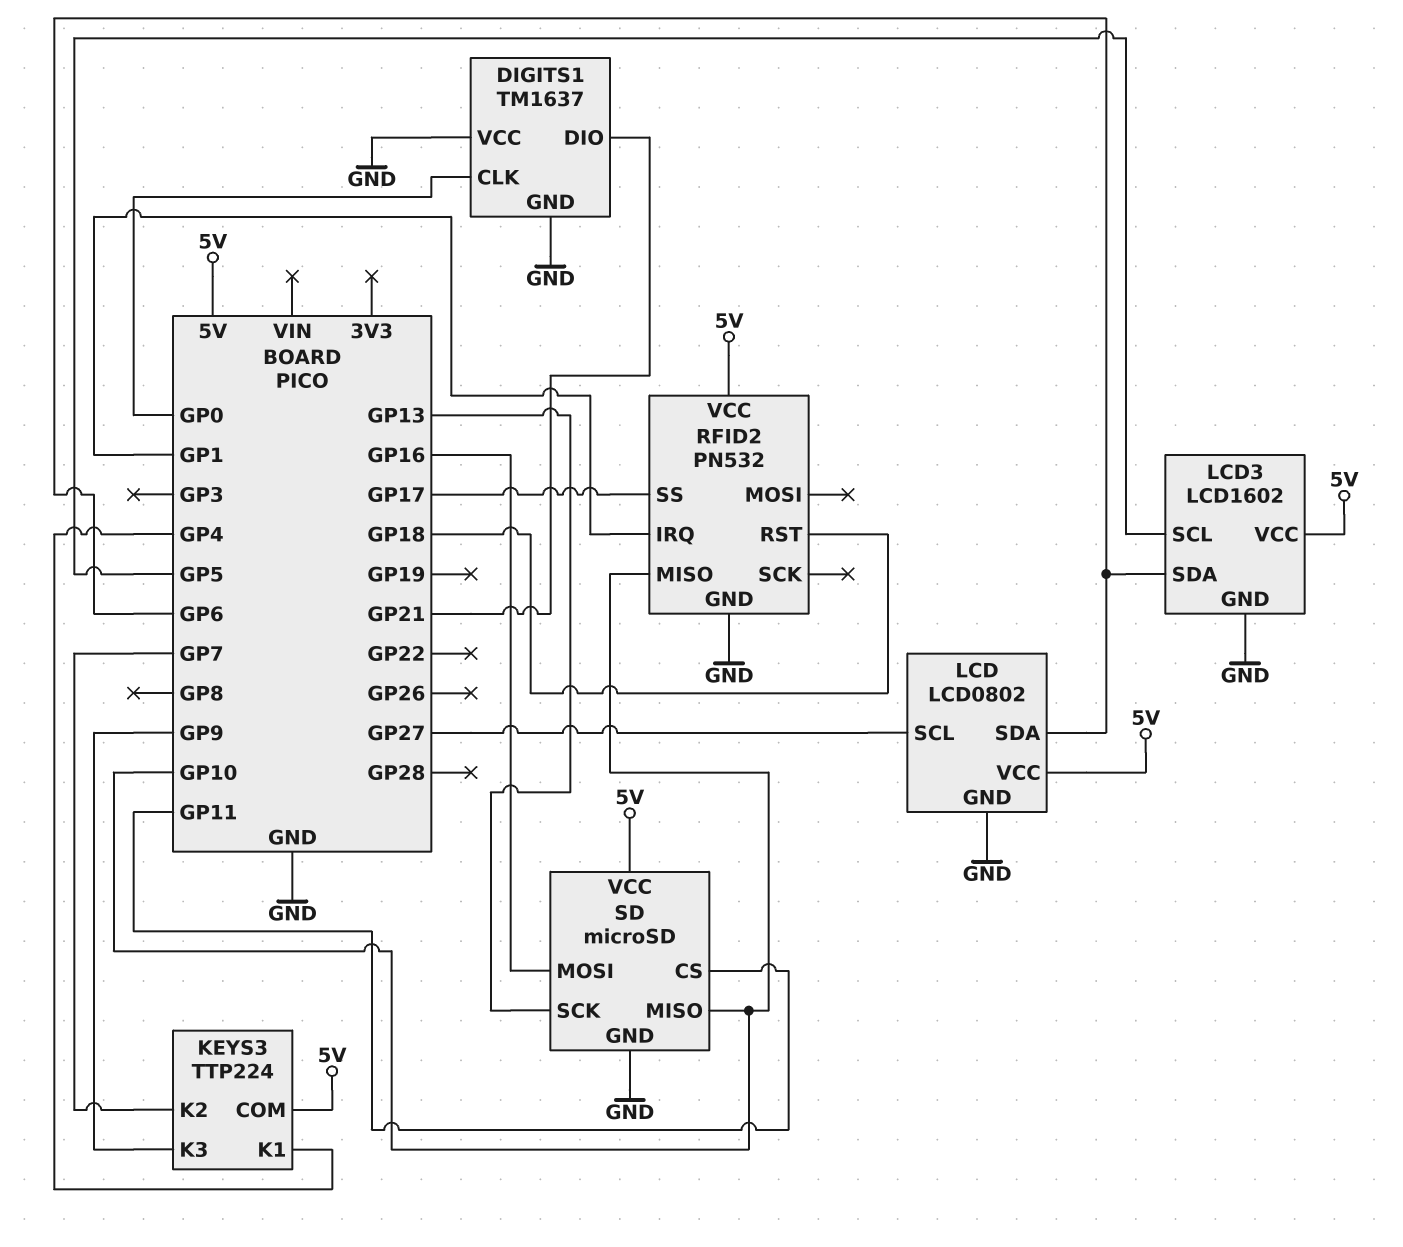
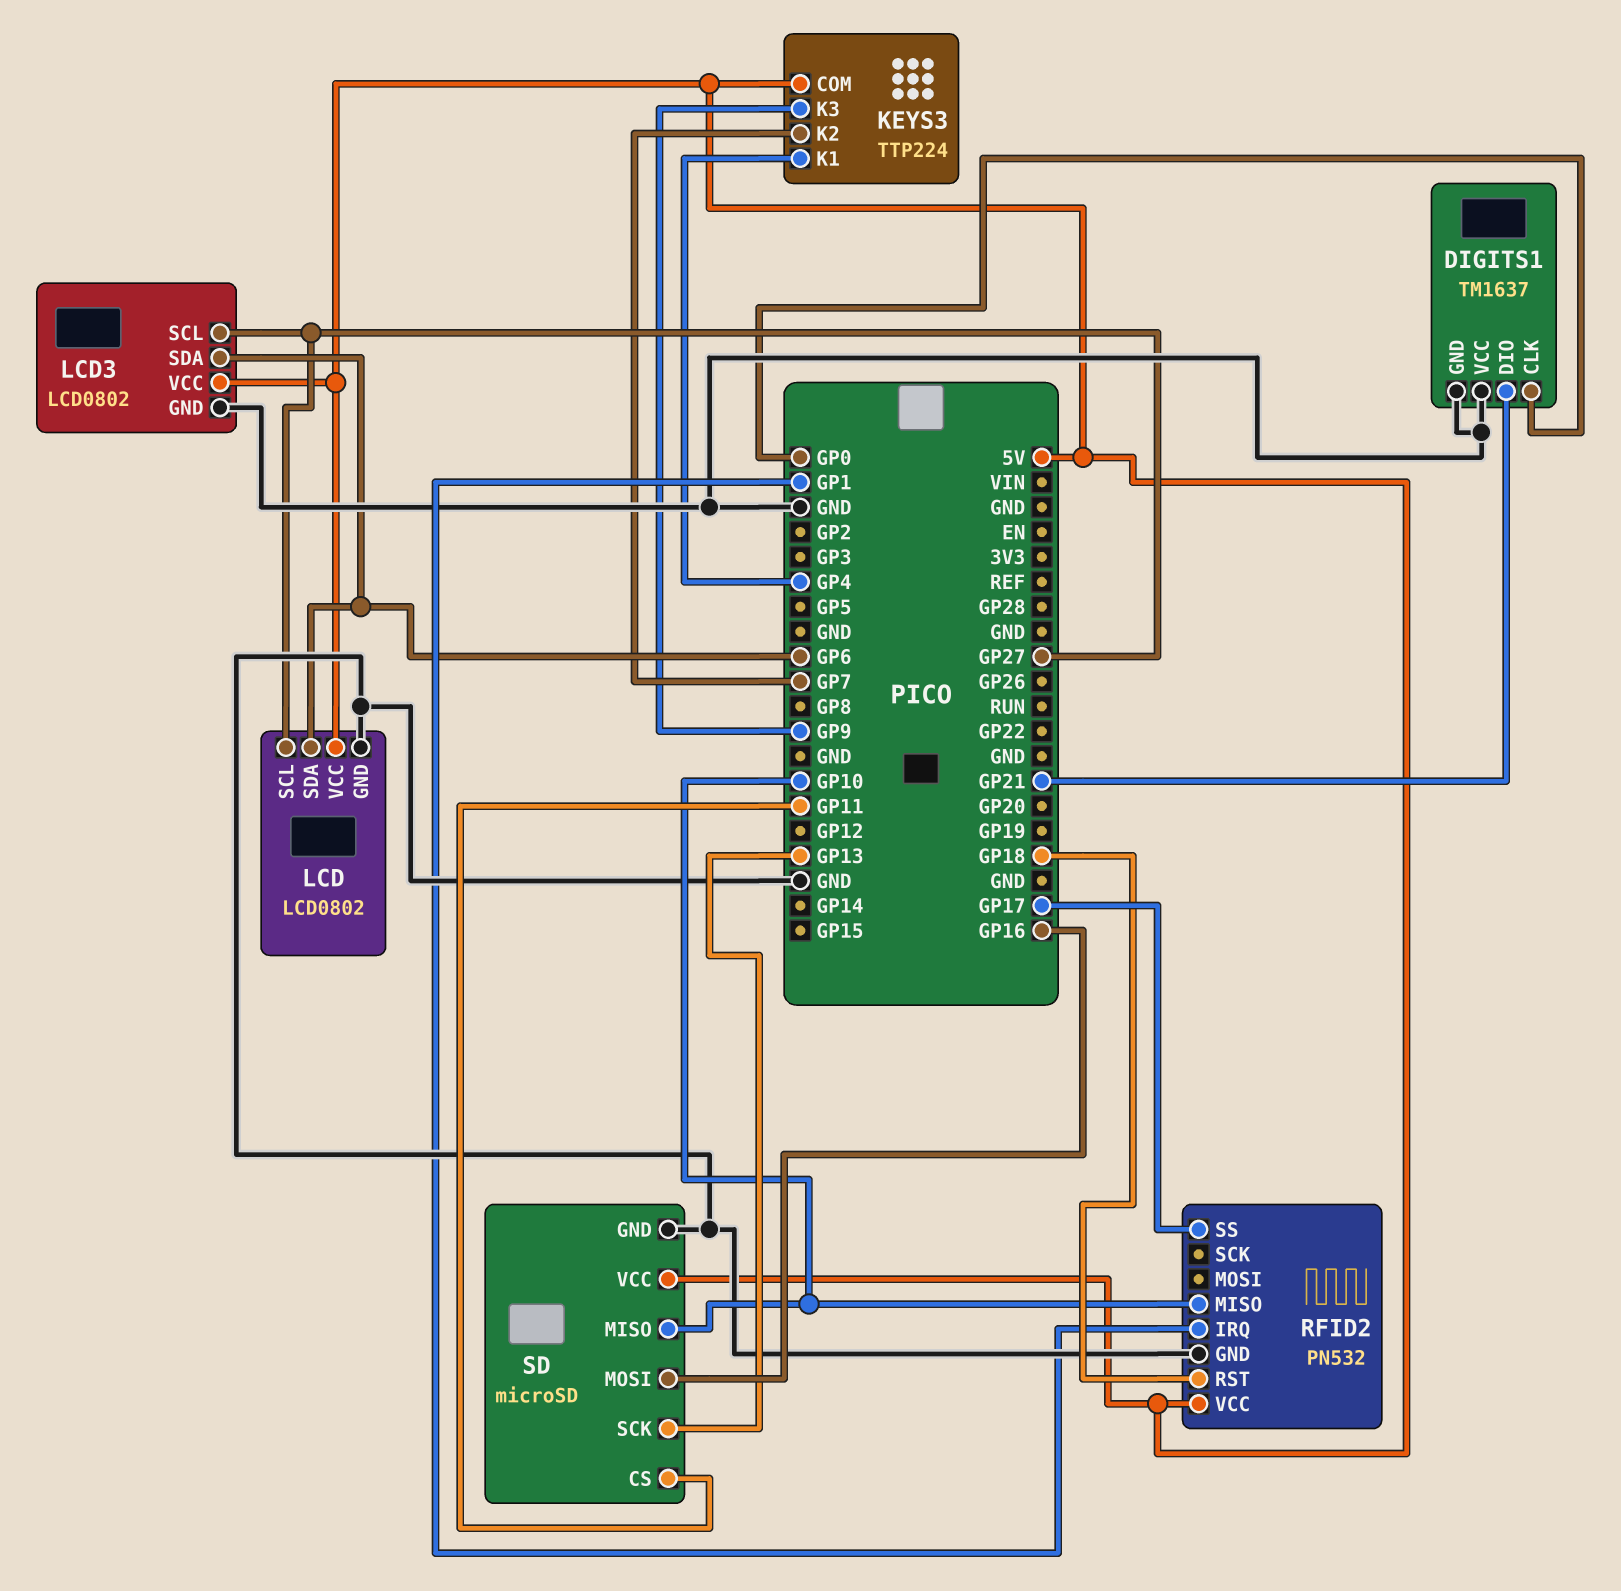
LCD3: LCD1602 -> LCD0802
LCD3 pin SCL: GP5 -> GP27

